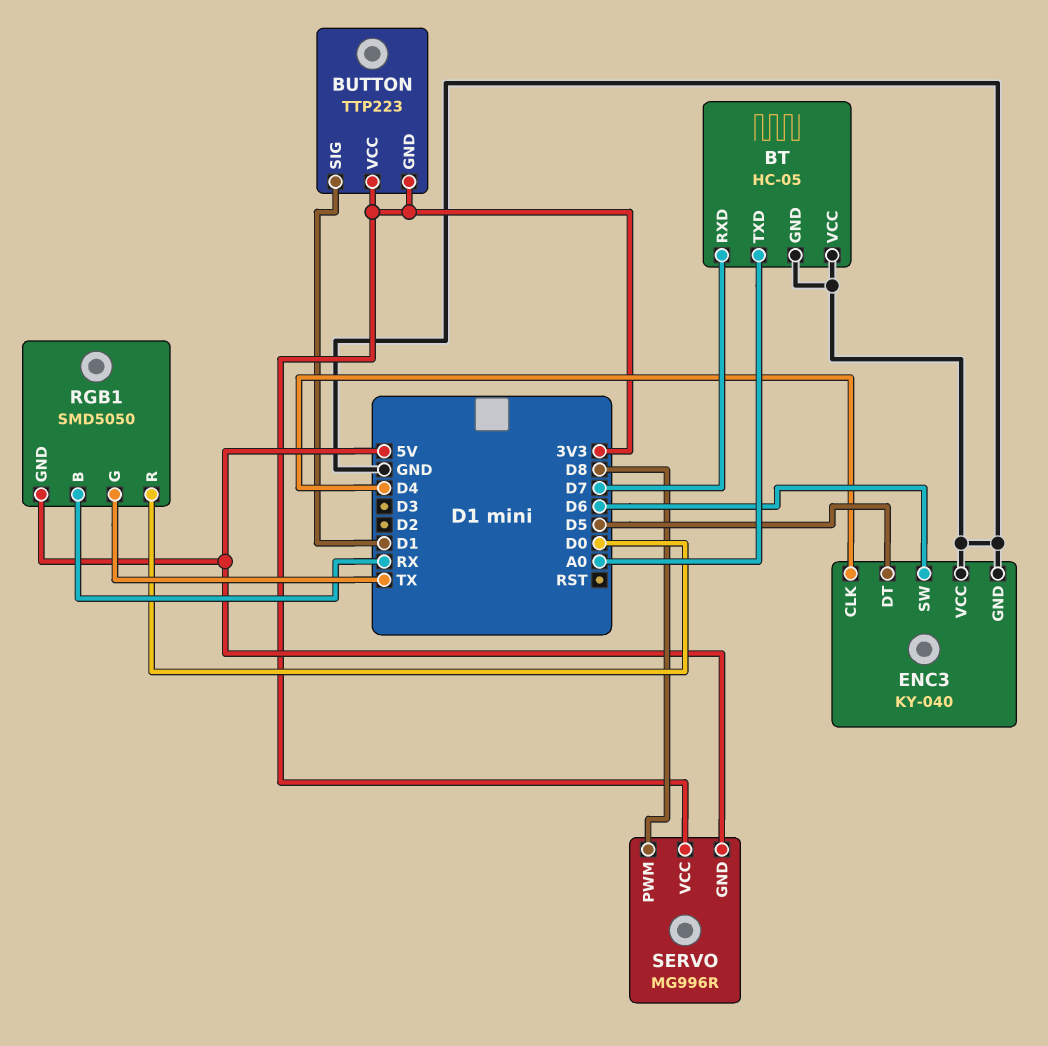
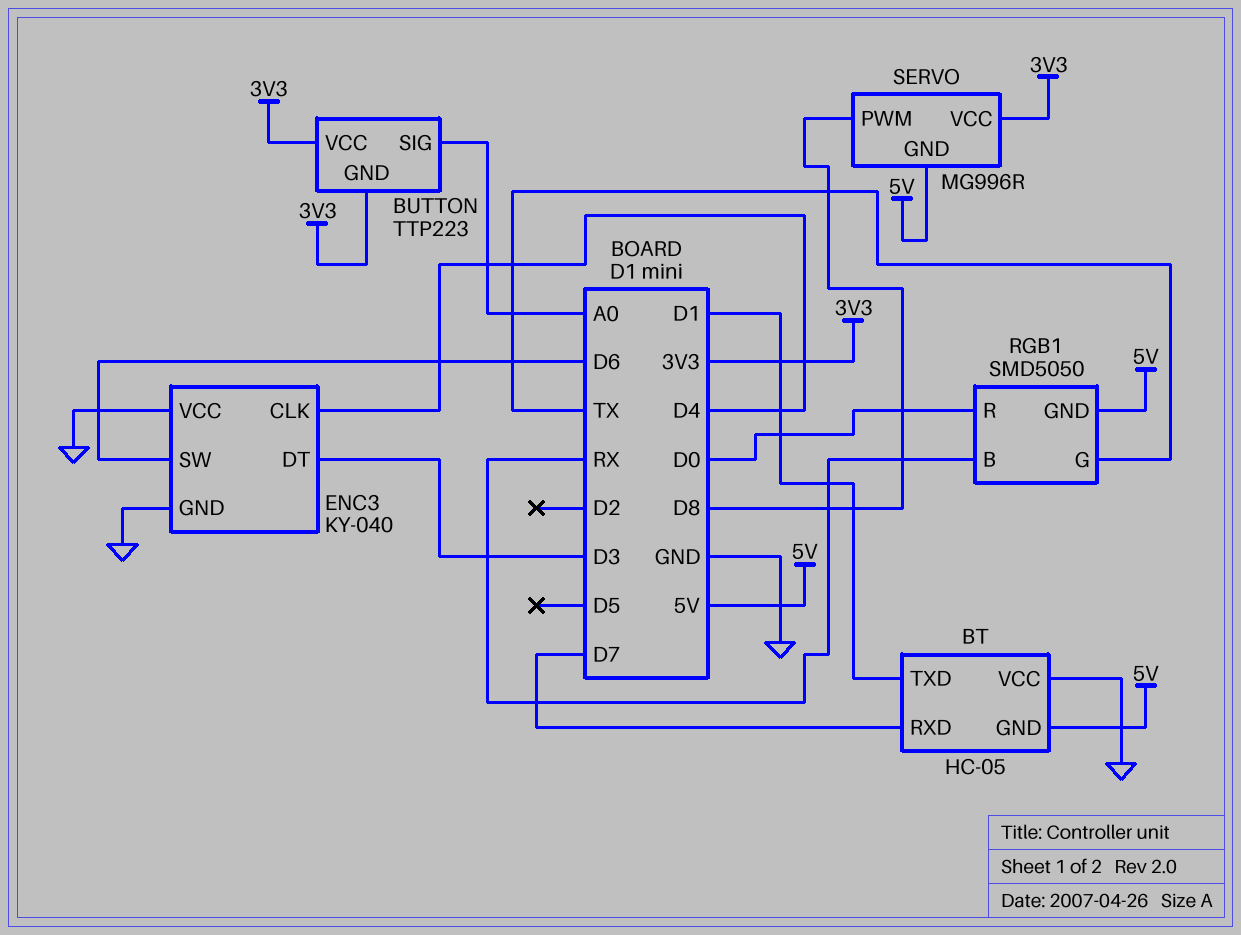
BT pin GND: GND -> 5V
BT pin TXD: A0 -> D1
BUTTON pin SIG: D1 -> A0
ENC3 pin DT: D5 -> D3

